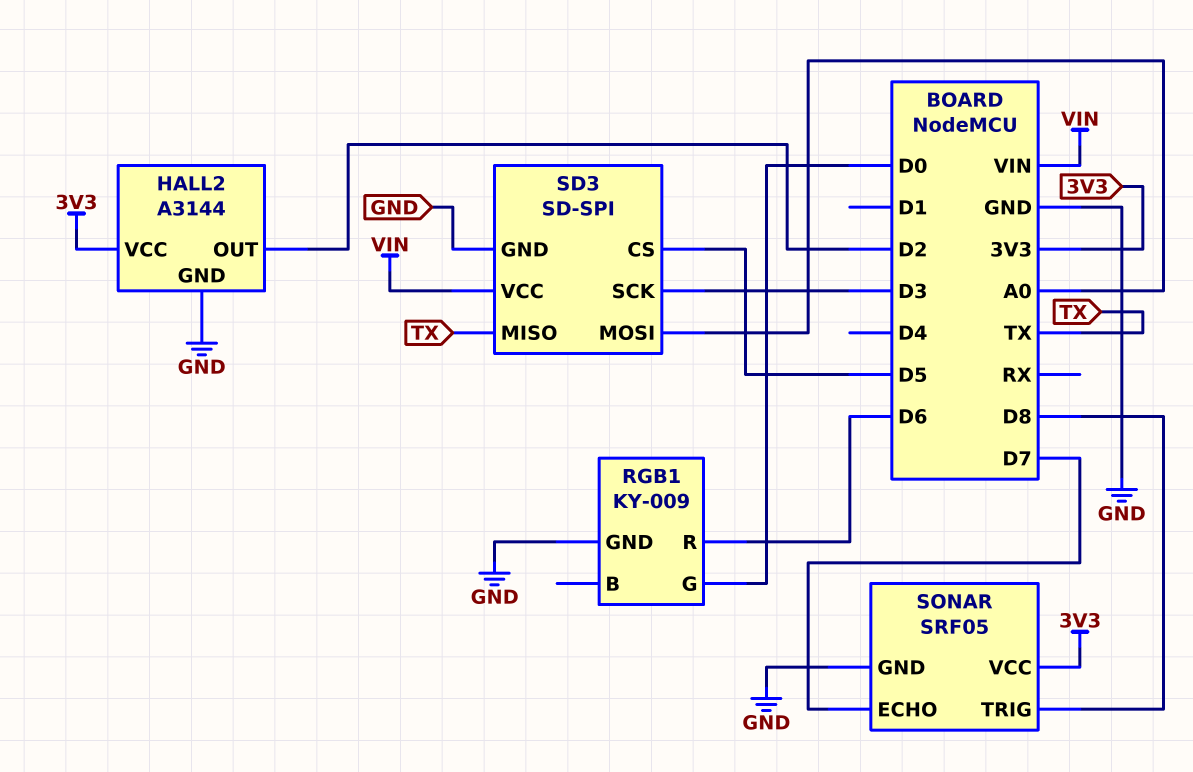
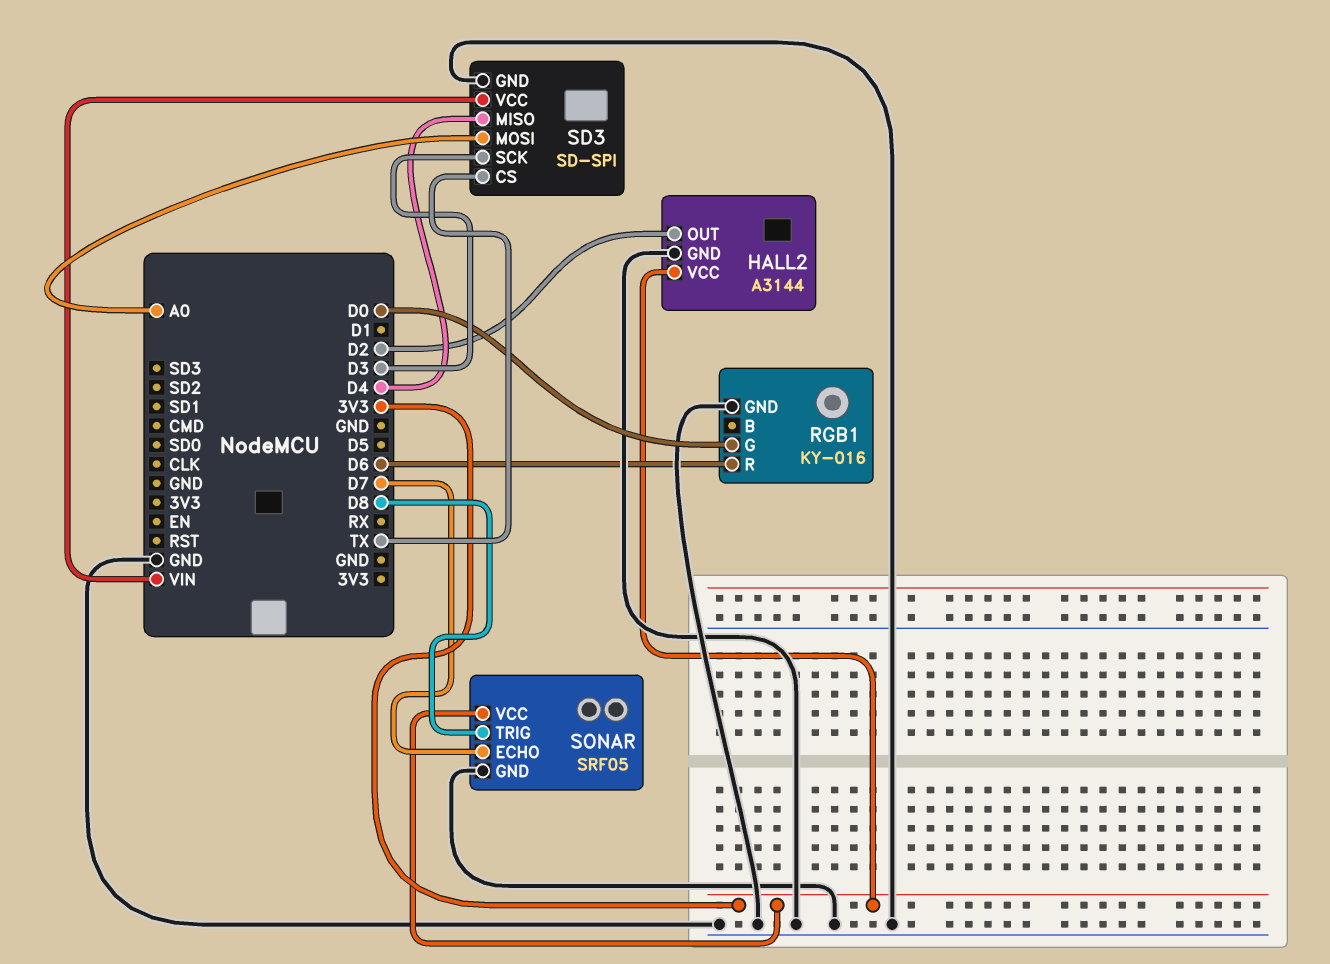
RGB1: KY-009 -> KY-016
SD3 pin CS: D5 -> TX
SD3 pin MISO: TX -> D4

